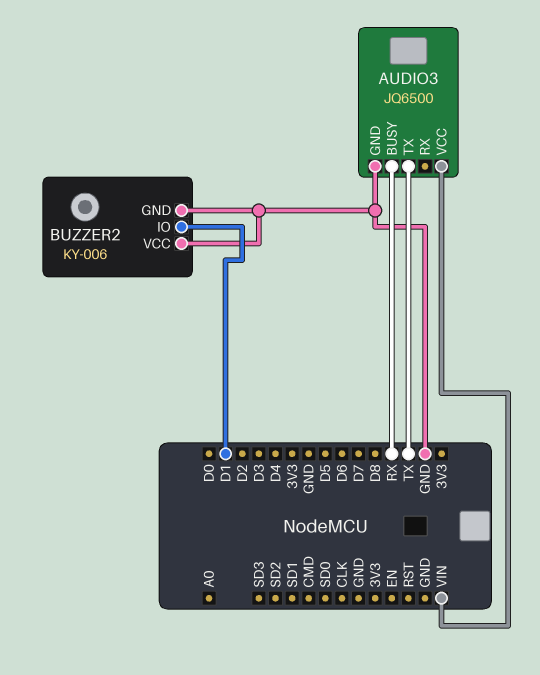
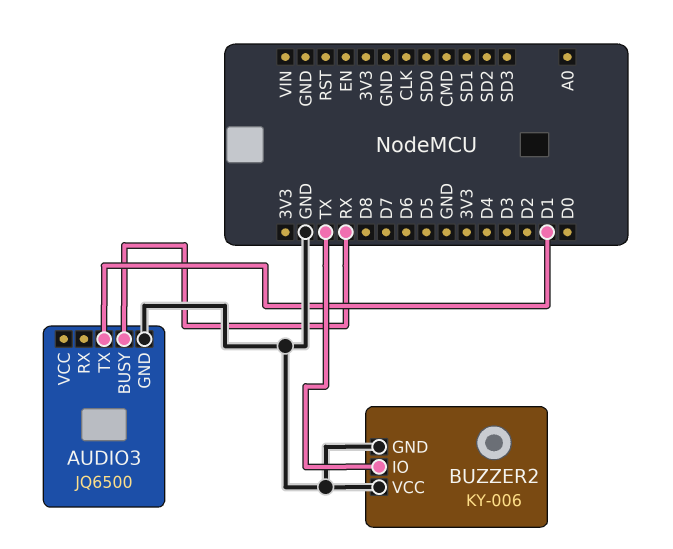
AUDIO3 pin TX: TX -> D1
AUDIO3 pin VCC: VIN -> none
BUZZER2 pin IO: D1 -> TX

